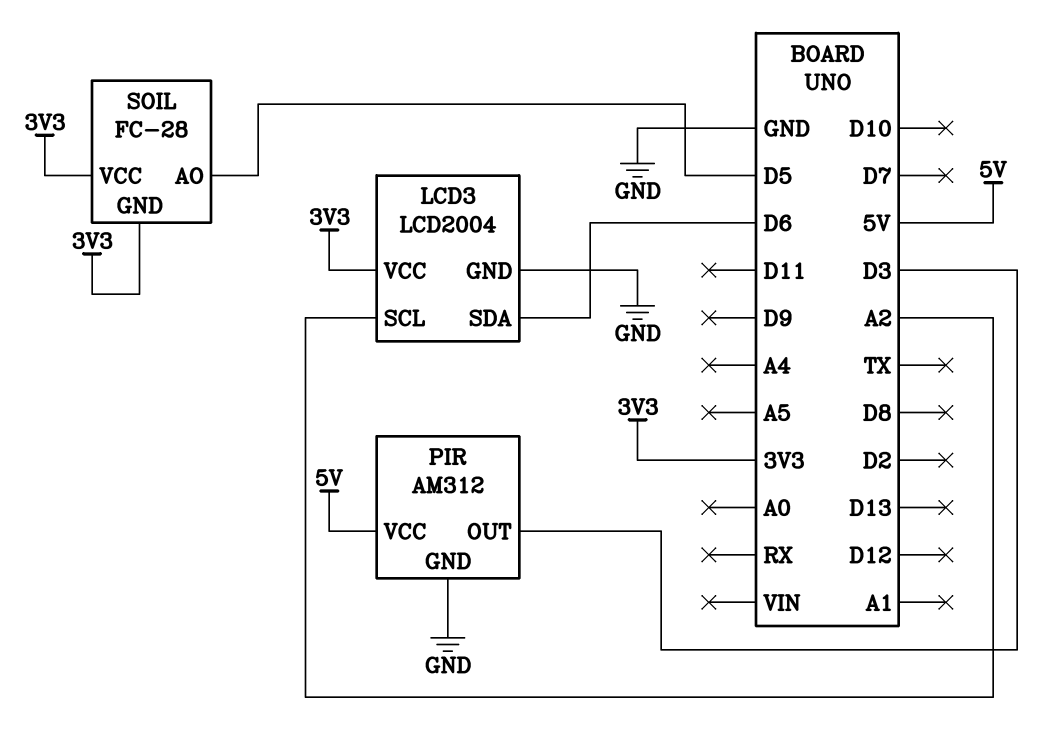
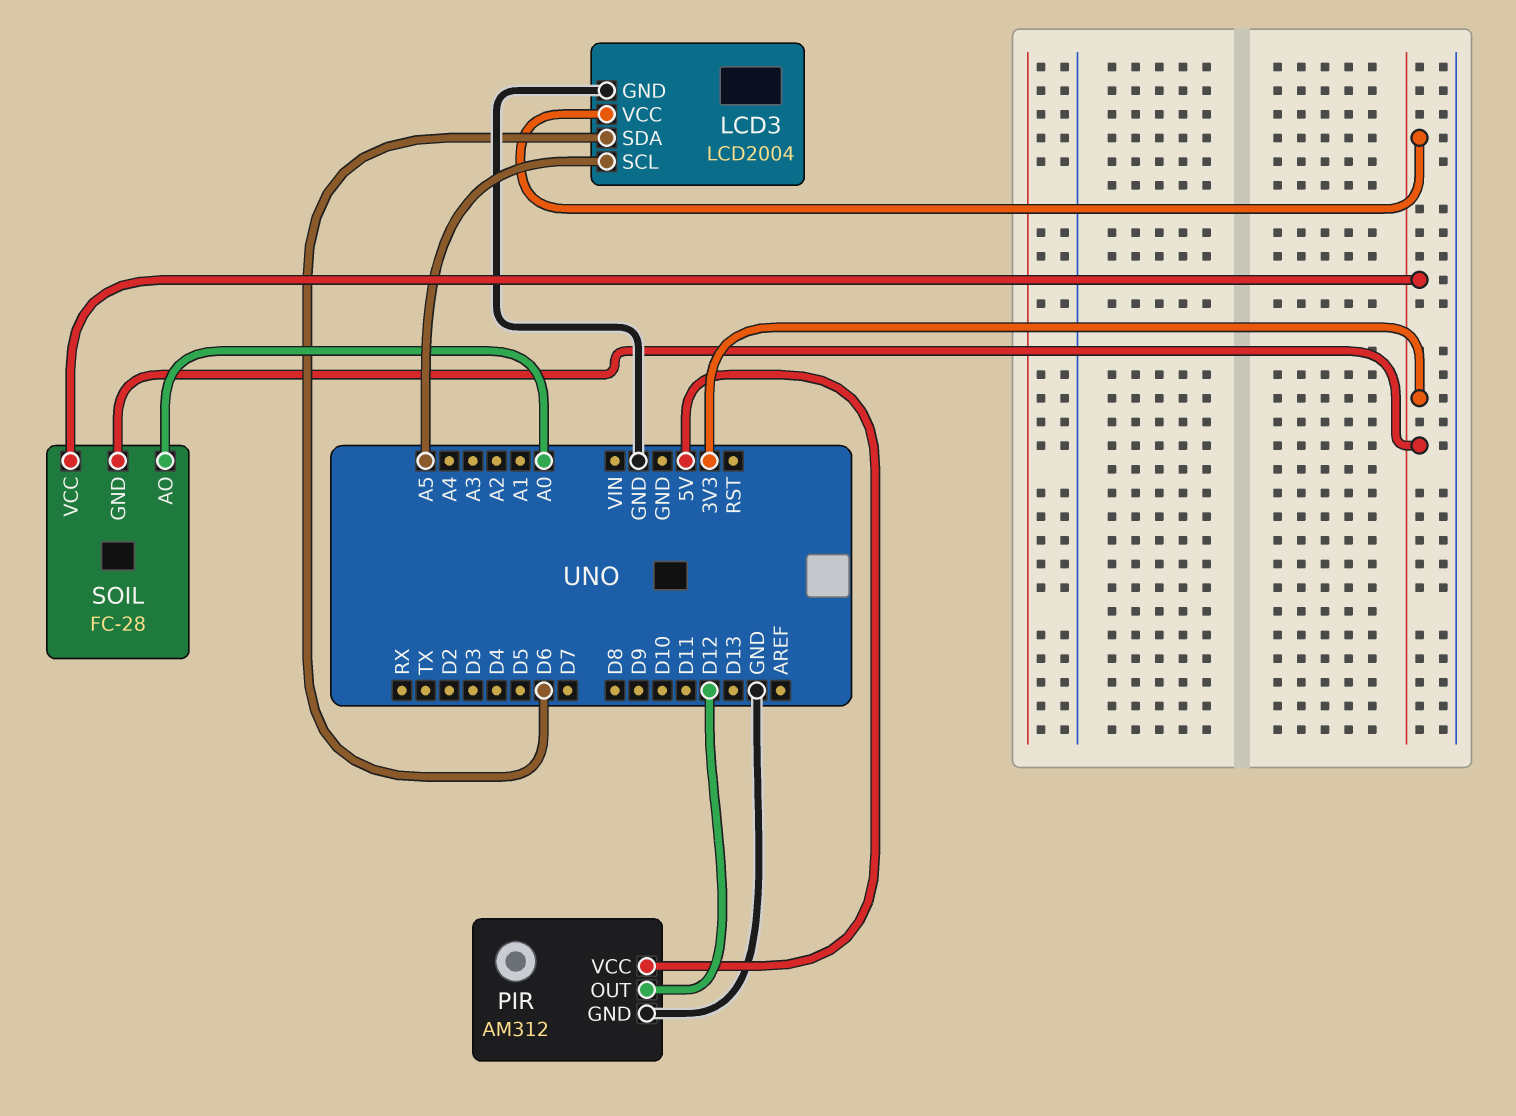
LCD3 pin SCL: A2 -> A5
PIR pin OUT: D3 -> D12
SOIL pin AO: D5 -> A0

